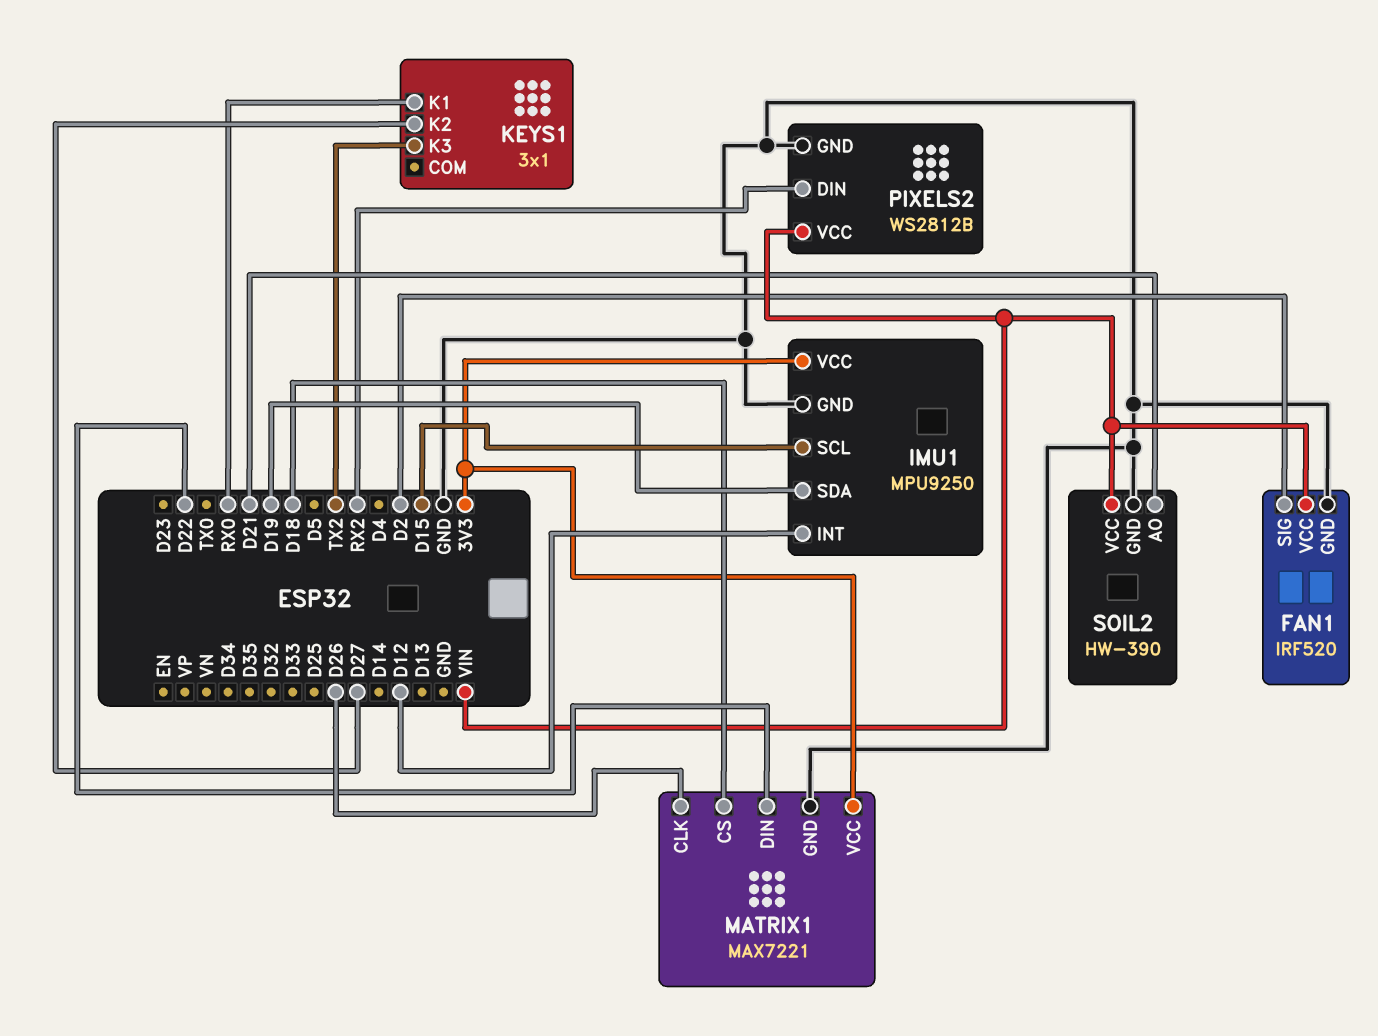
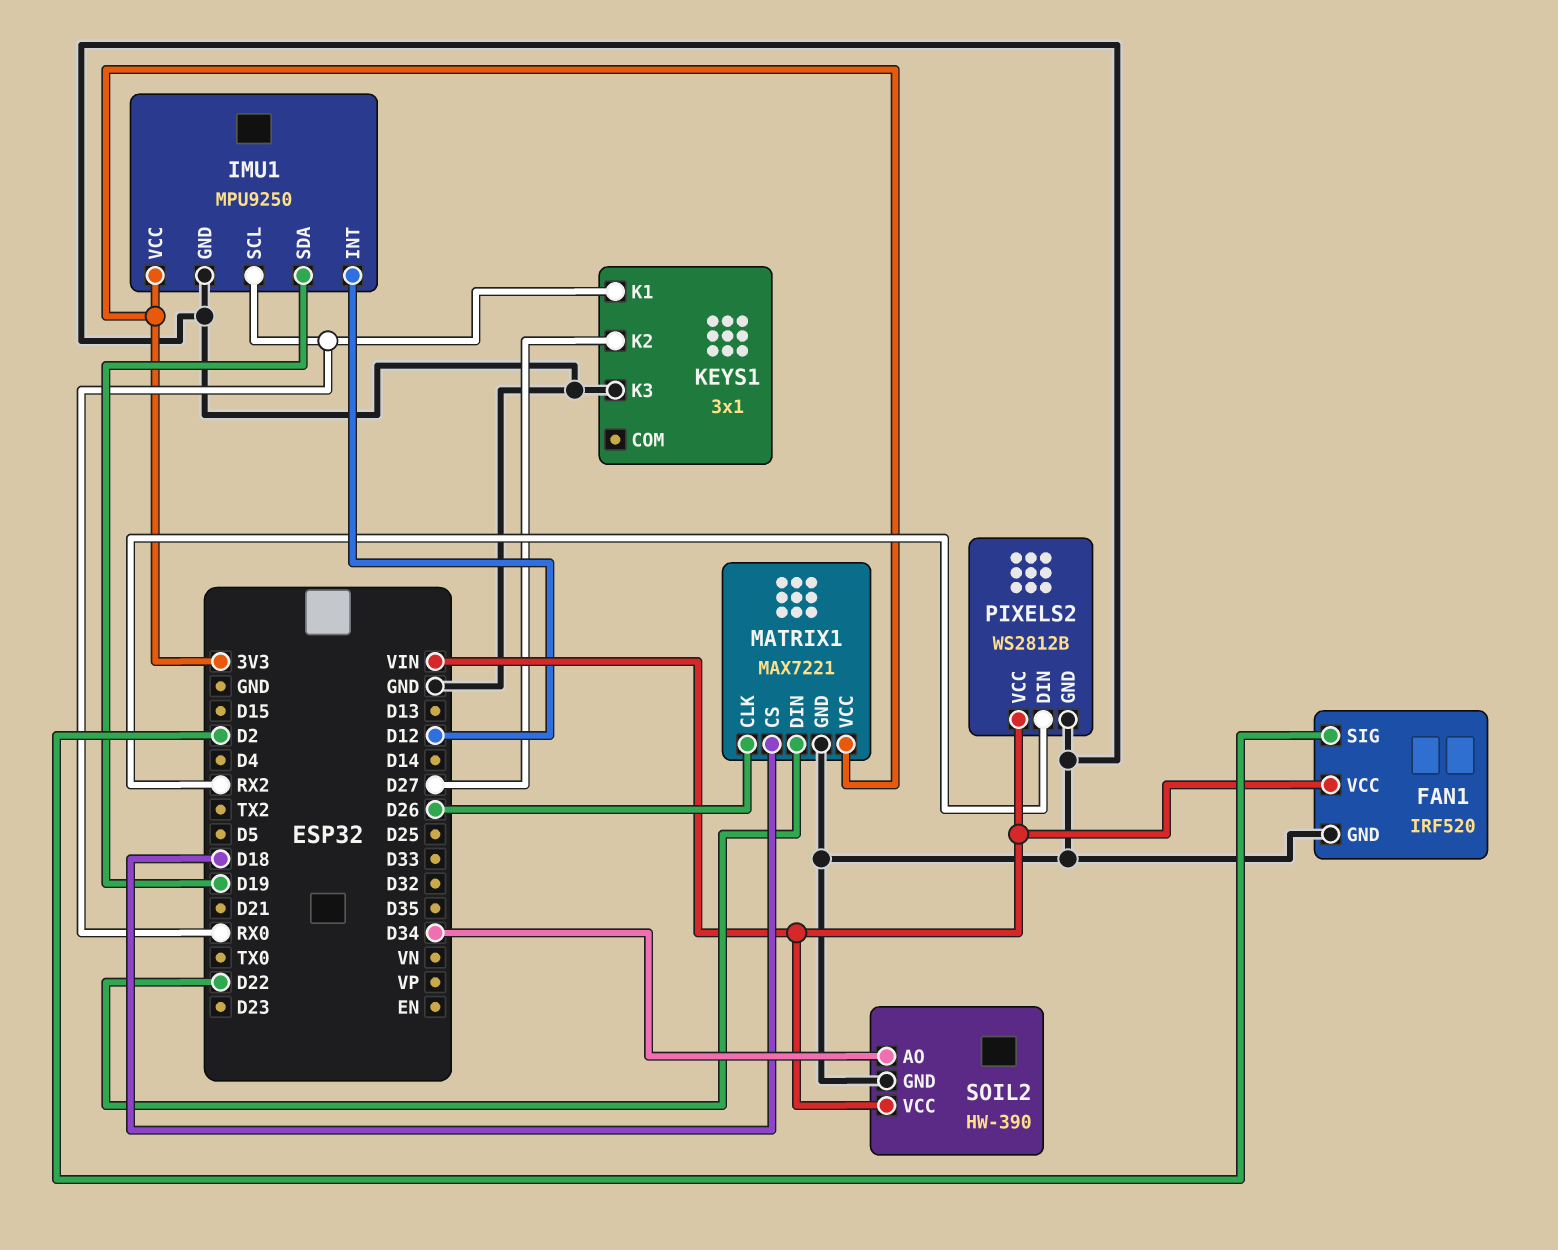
IMU1 pin SCL: D15 -> RX0
KEYS1 pin K3: TX2 -> GND
SOIL2 pin AO: D21 -> D34

